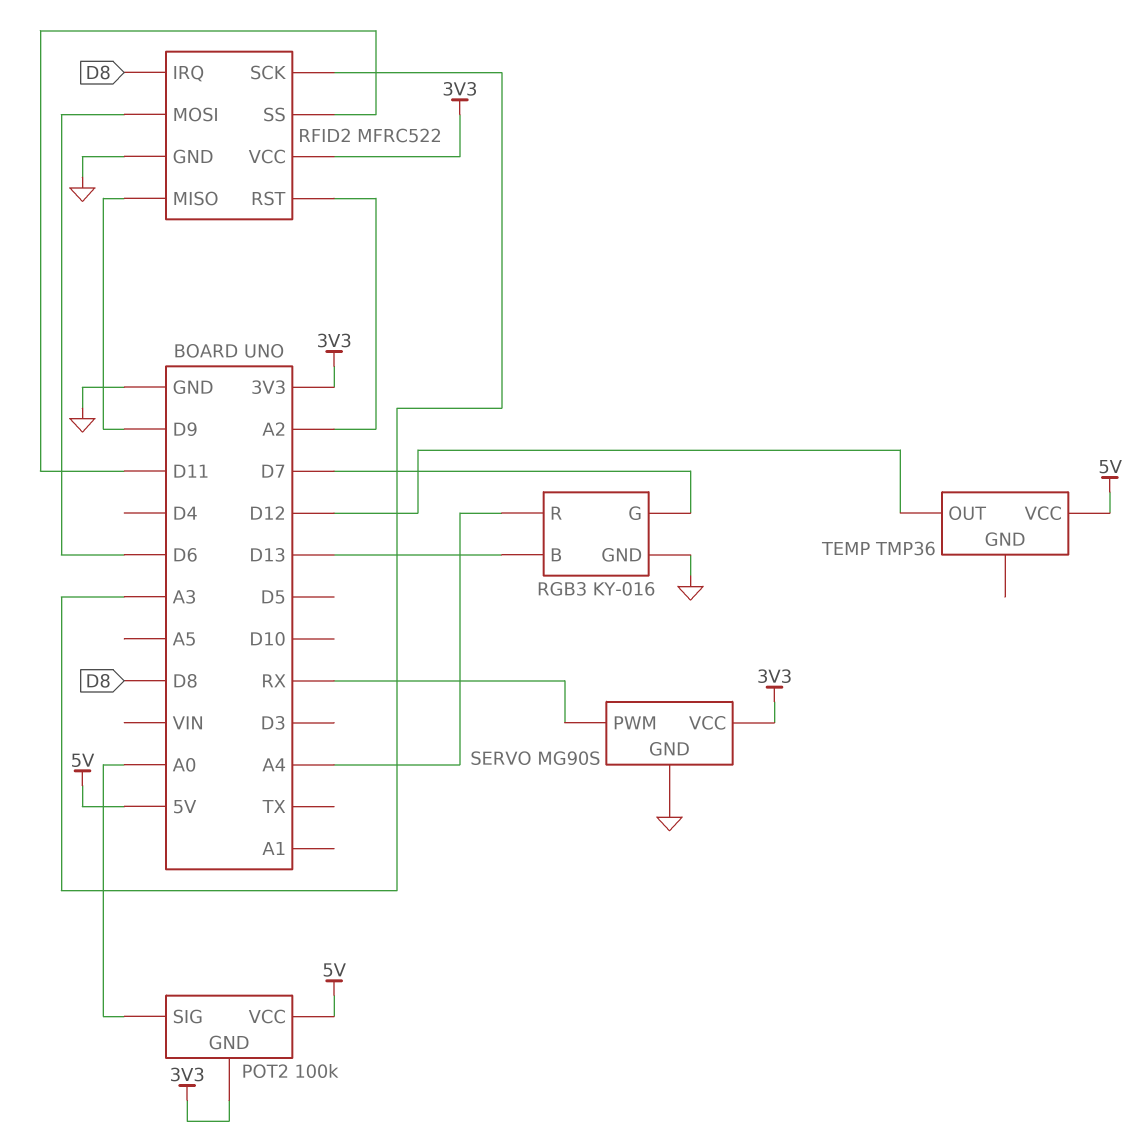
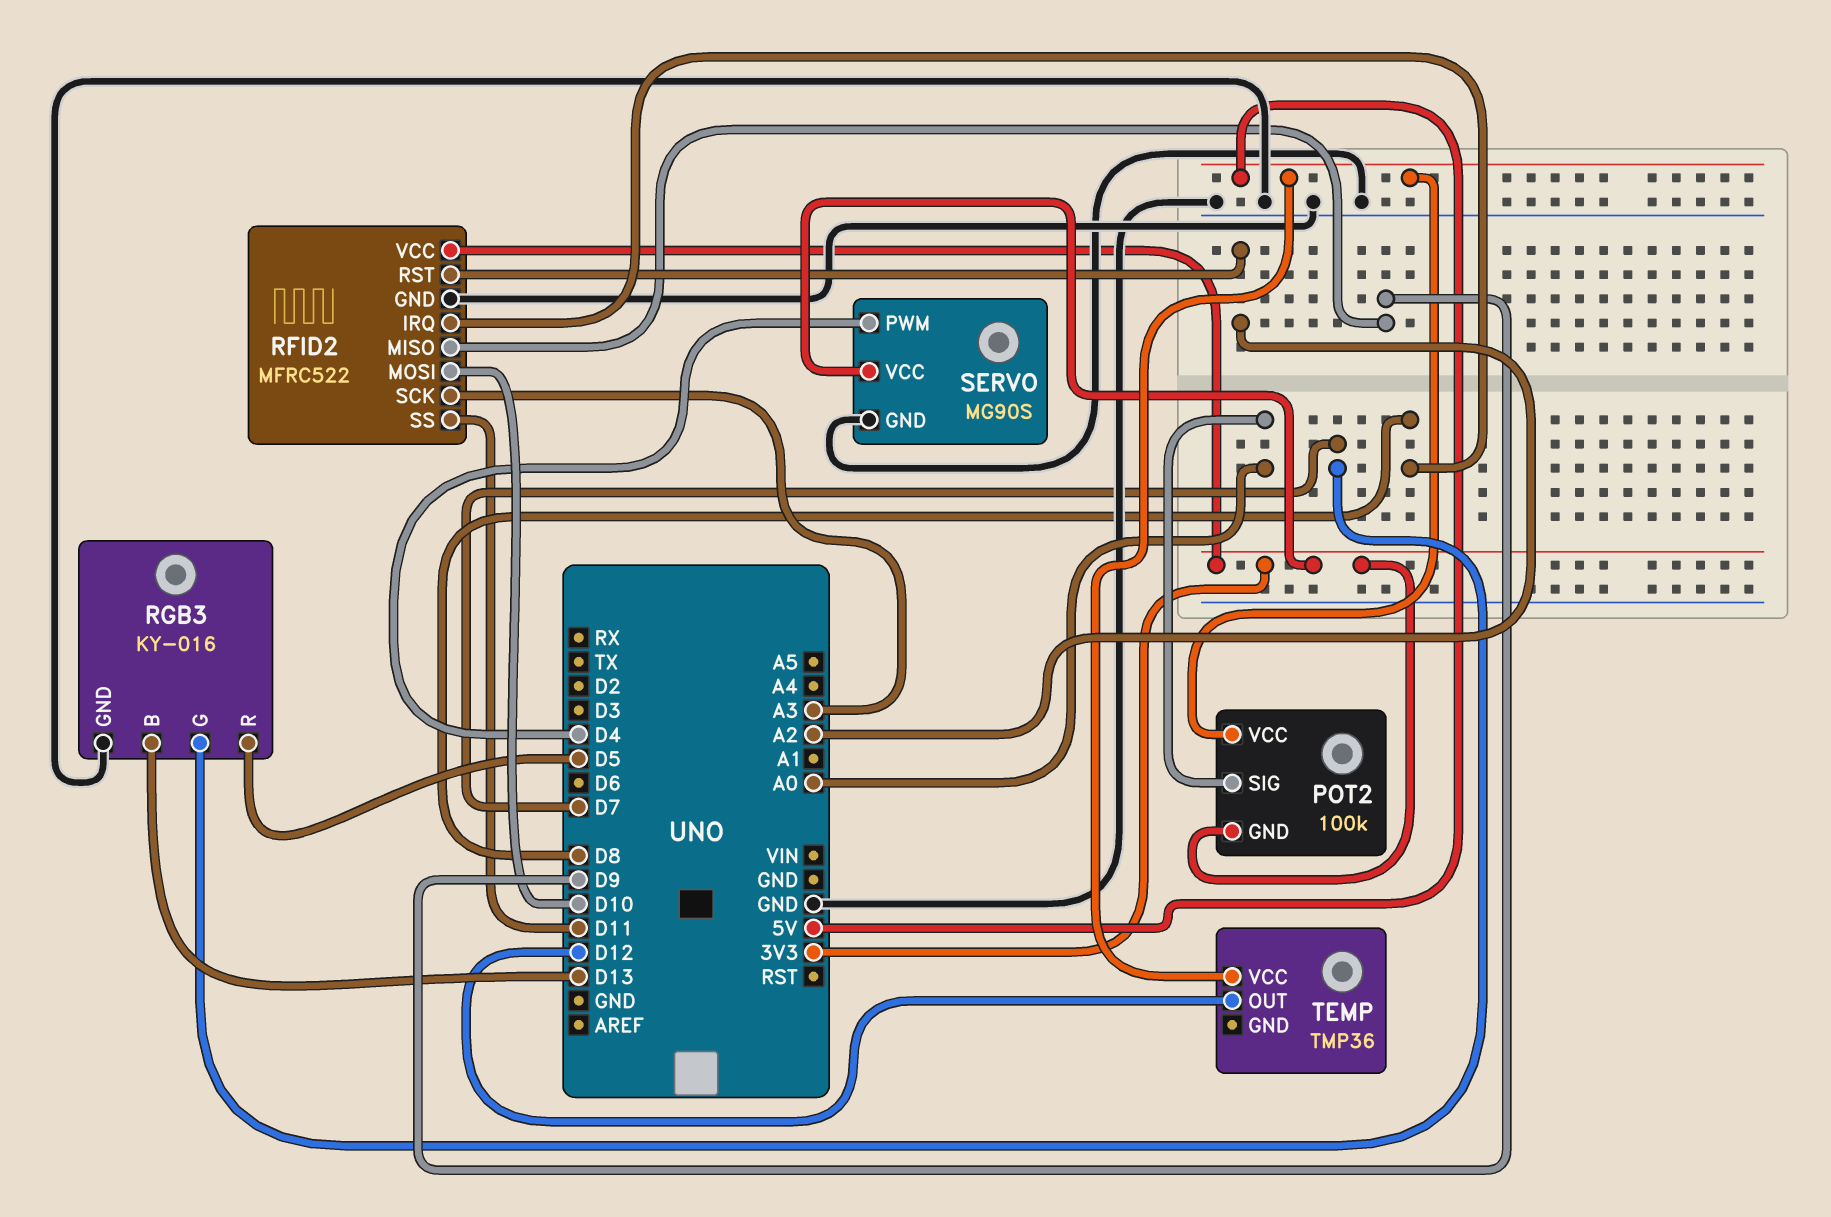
RFID2 pin MOSI: D6 -> D10
RGB3 pin R: A4 -> D5
SERVO pin PWM: RX -> D4

